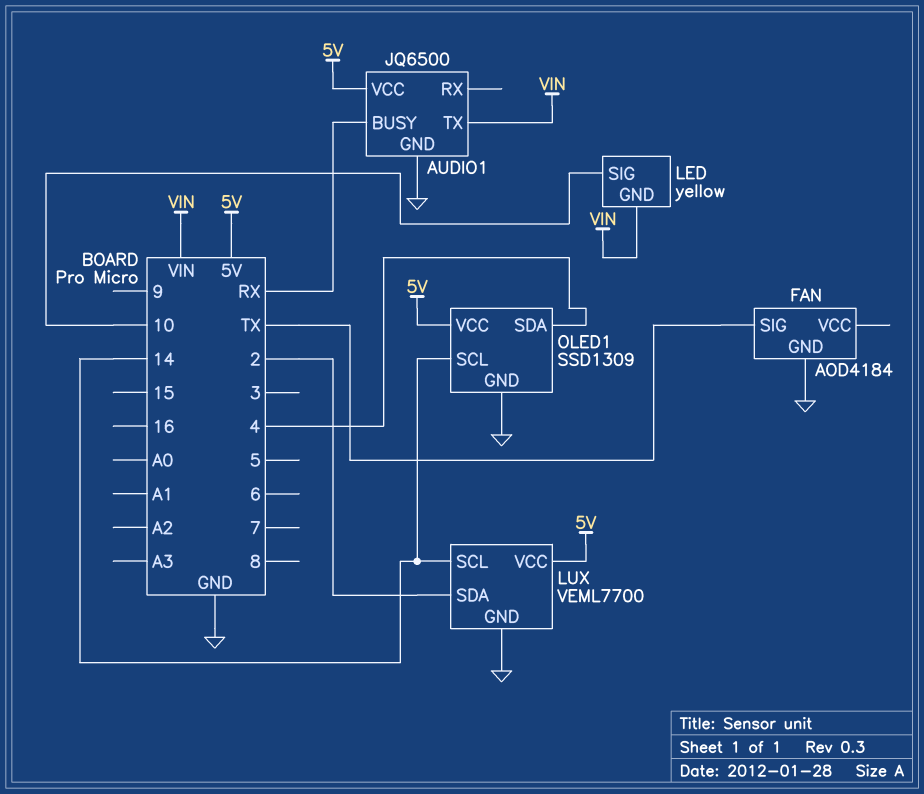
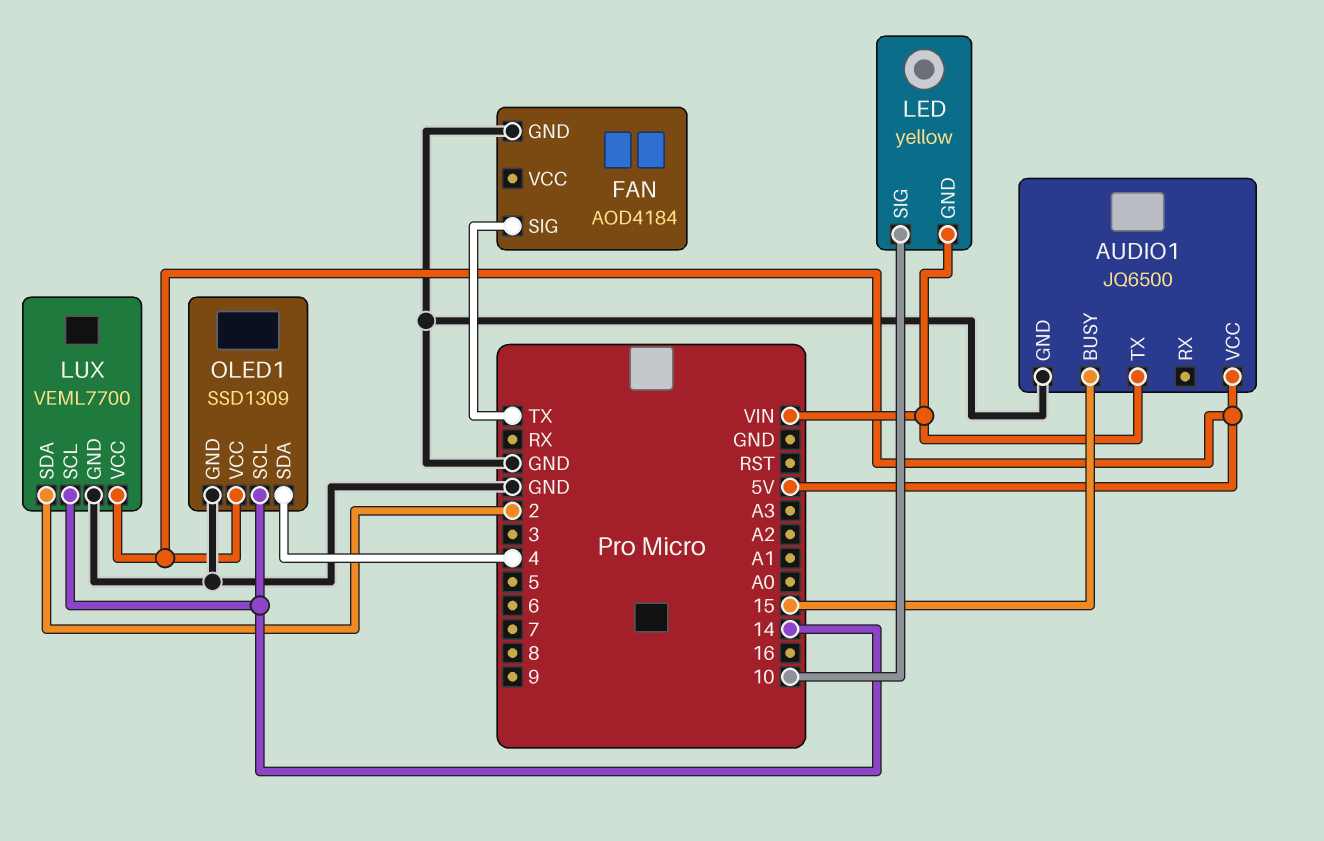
AUDIO1 pin BUSY: RX -> 15

